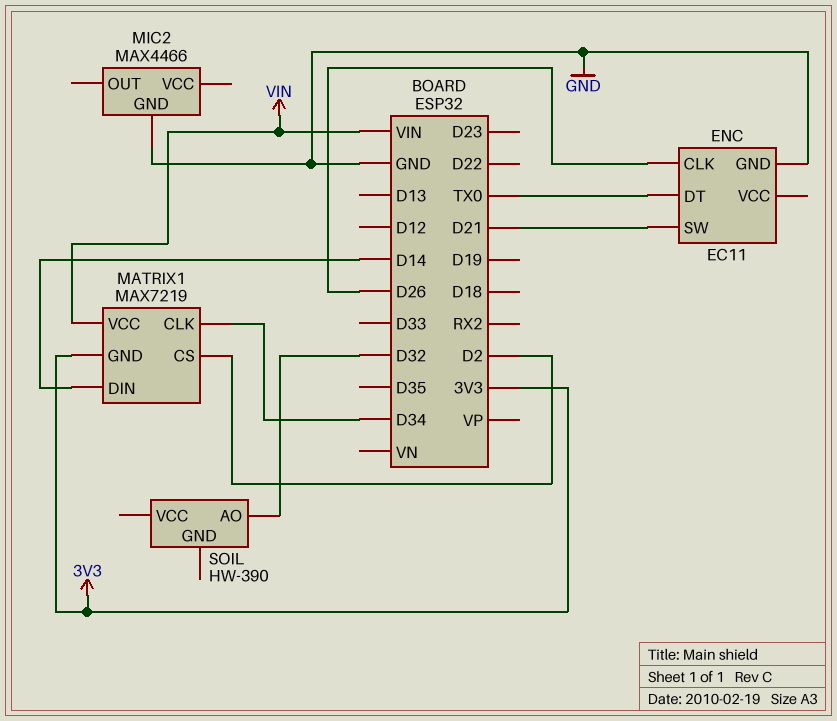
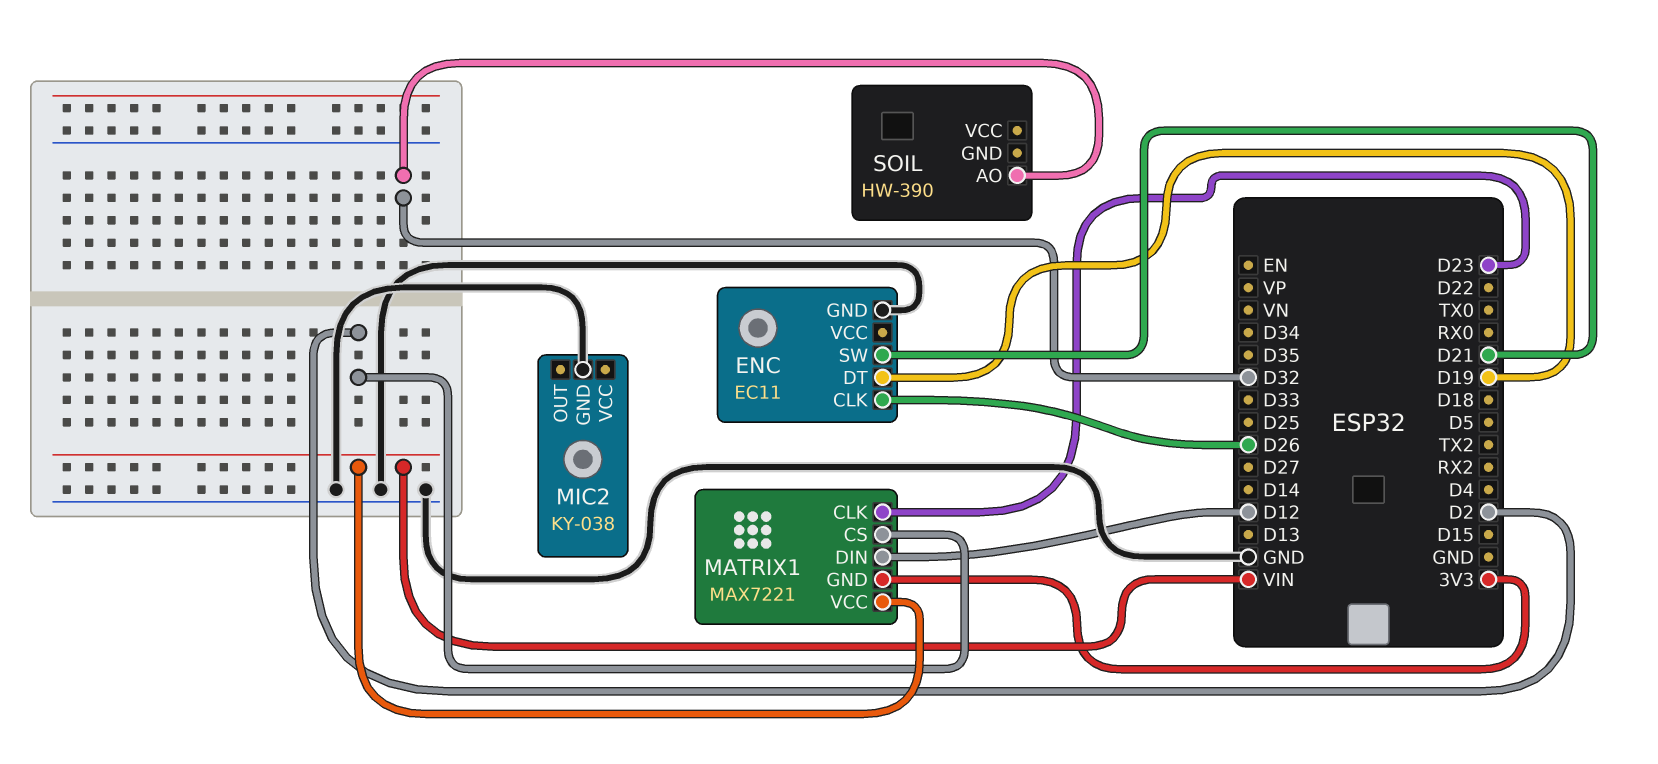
ENC pin DT: TX0 -> D19
MATRIX1: MAX7219 -> MAX7221
MATRIX1 pin CLK: D34 -> D23
MATRIX1 pin DIN: D14 -> D12
MIC2: MAX4466 -> KY-038

